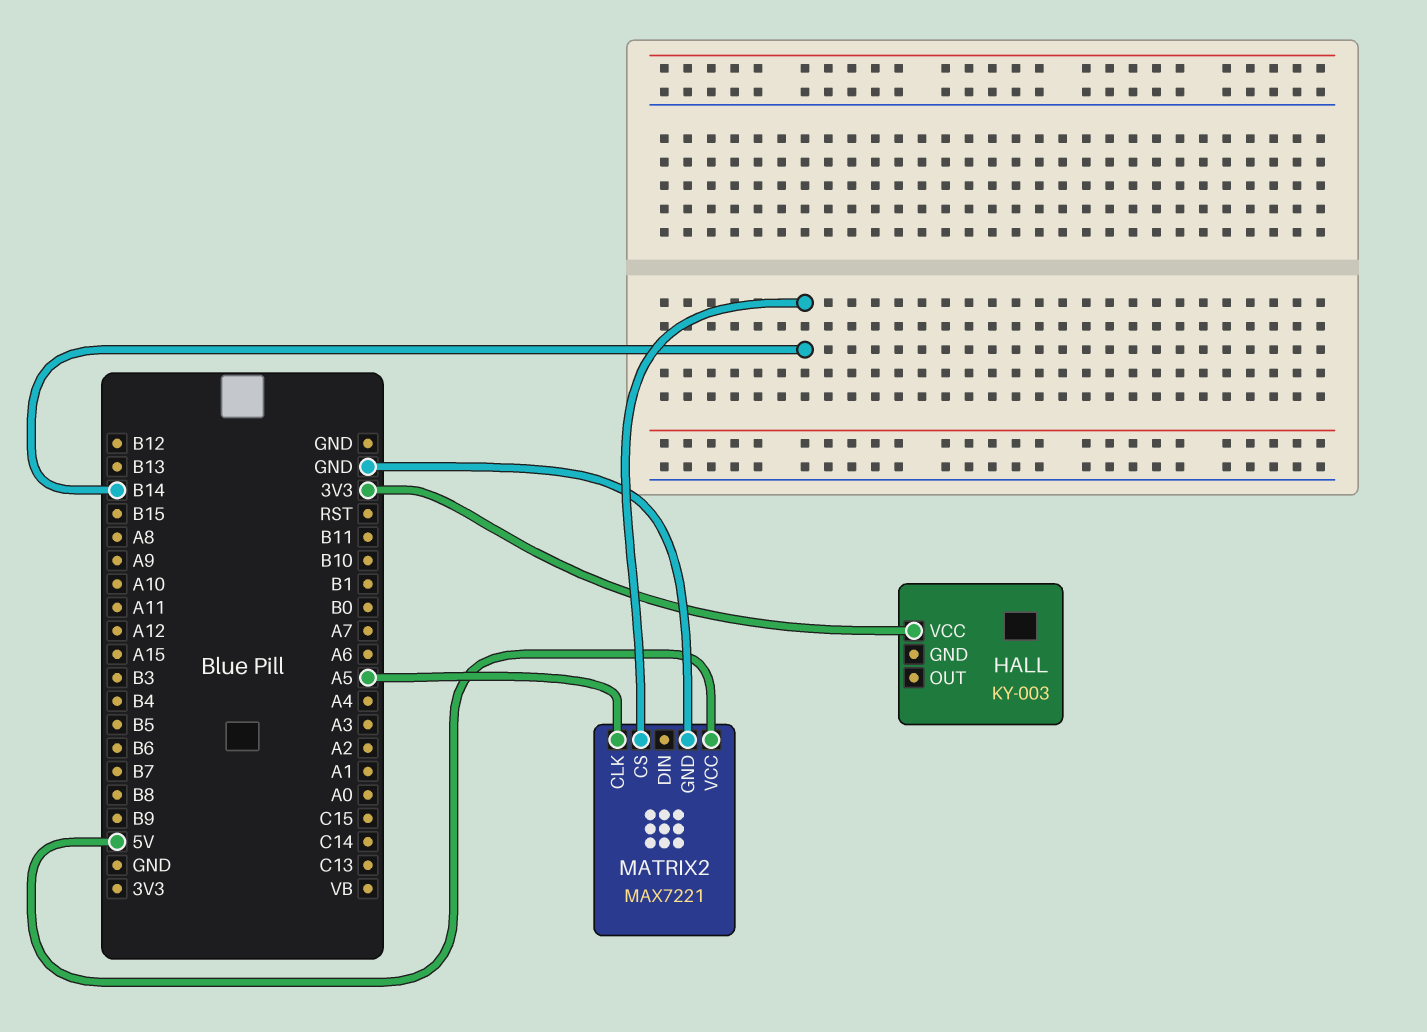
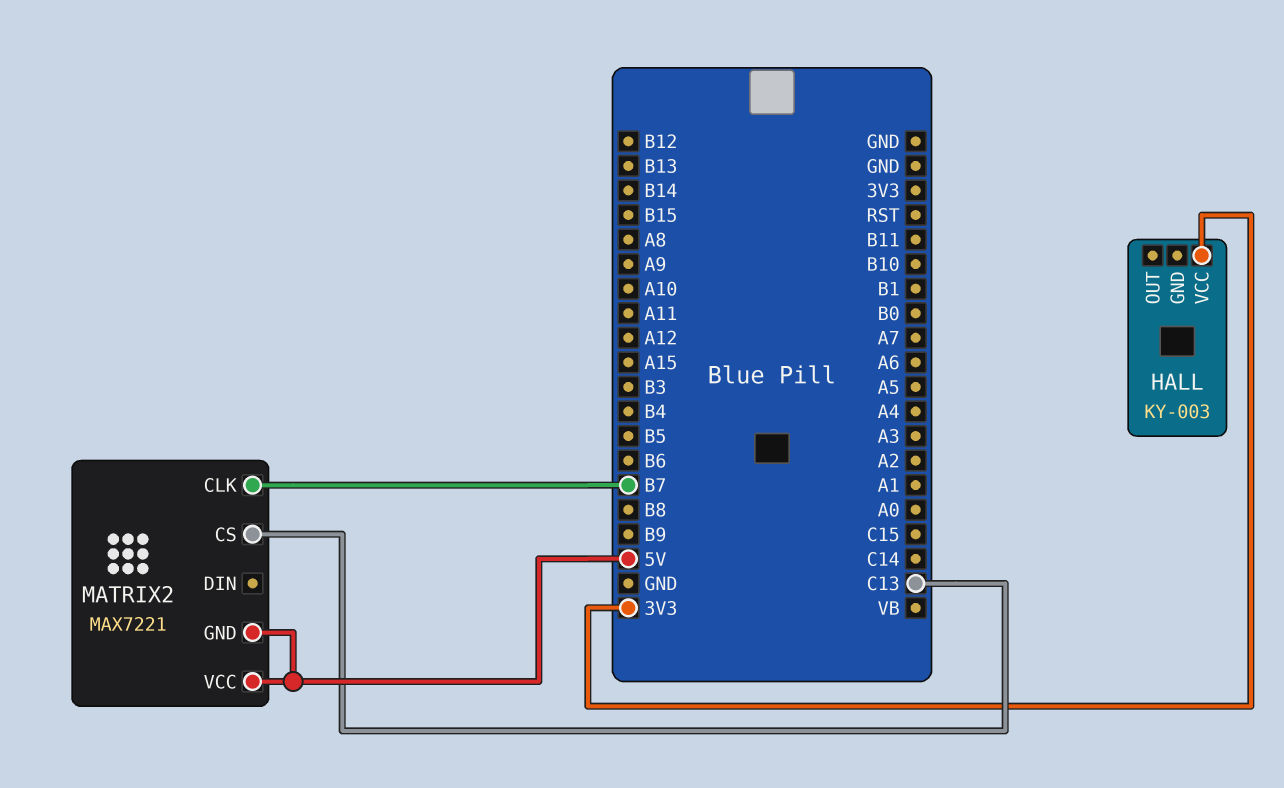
MATRIX2 pin CLK: A5 -> B7
MATRIX2 pin CS: B14 -> C13
MATRIX2 pin GND: GND -> 5V

